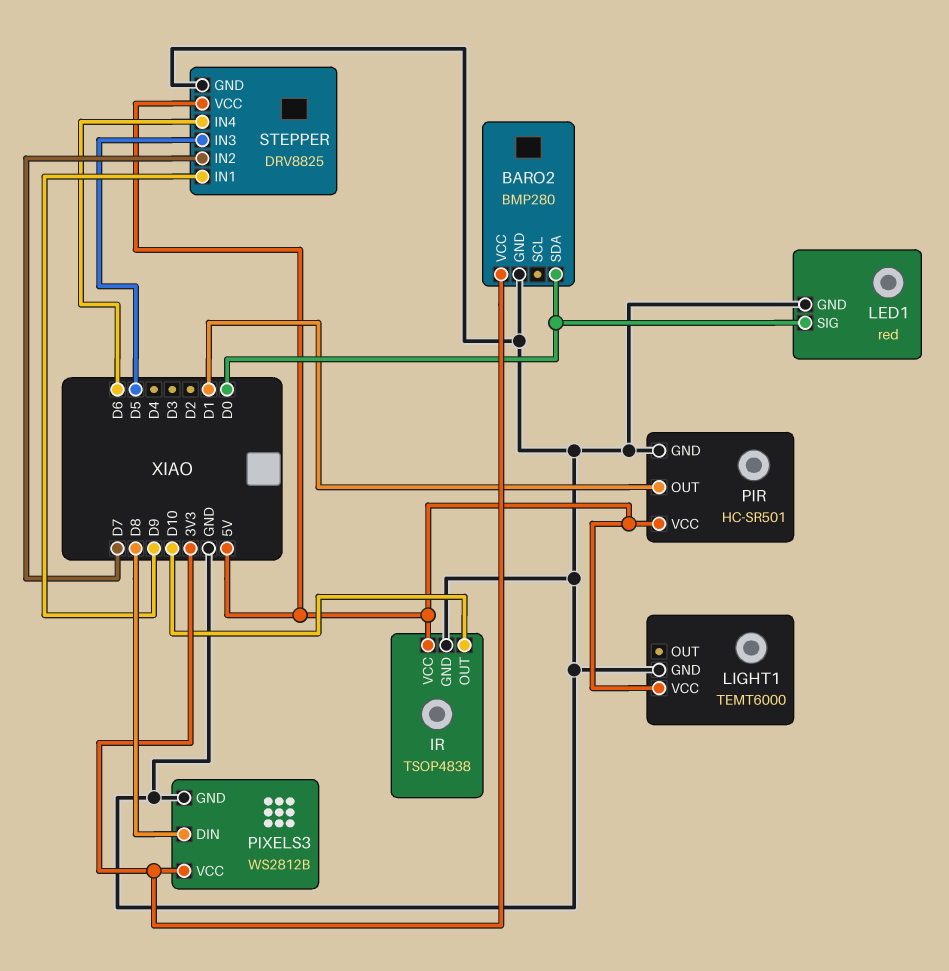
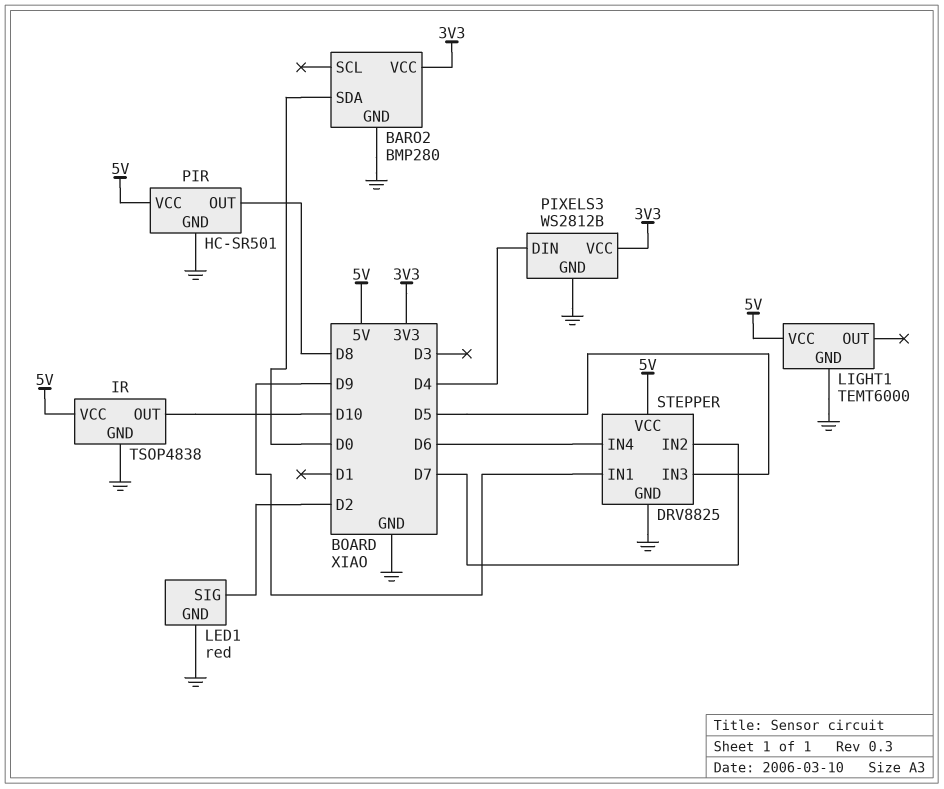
LED1 pin SIG: D0 -> D2
PIR pin OUT: D1 -> D8
PIXELS3 pin DIN: D8 -> D4

